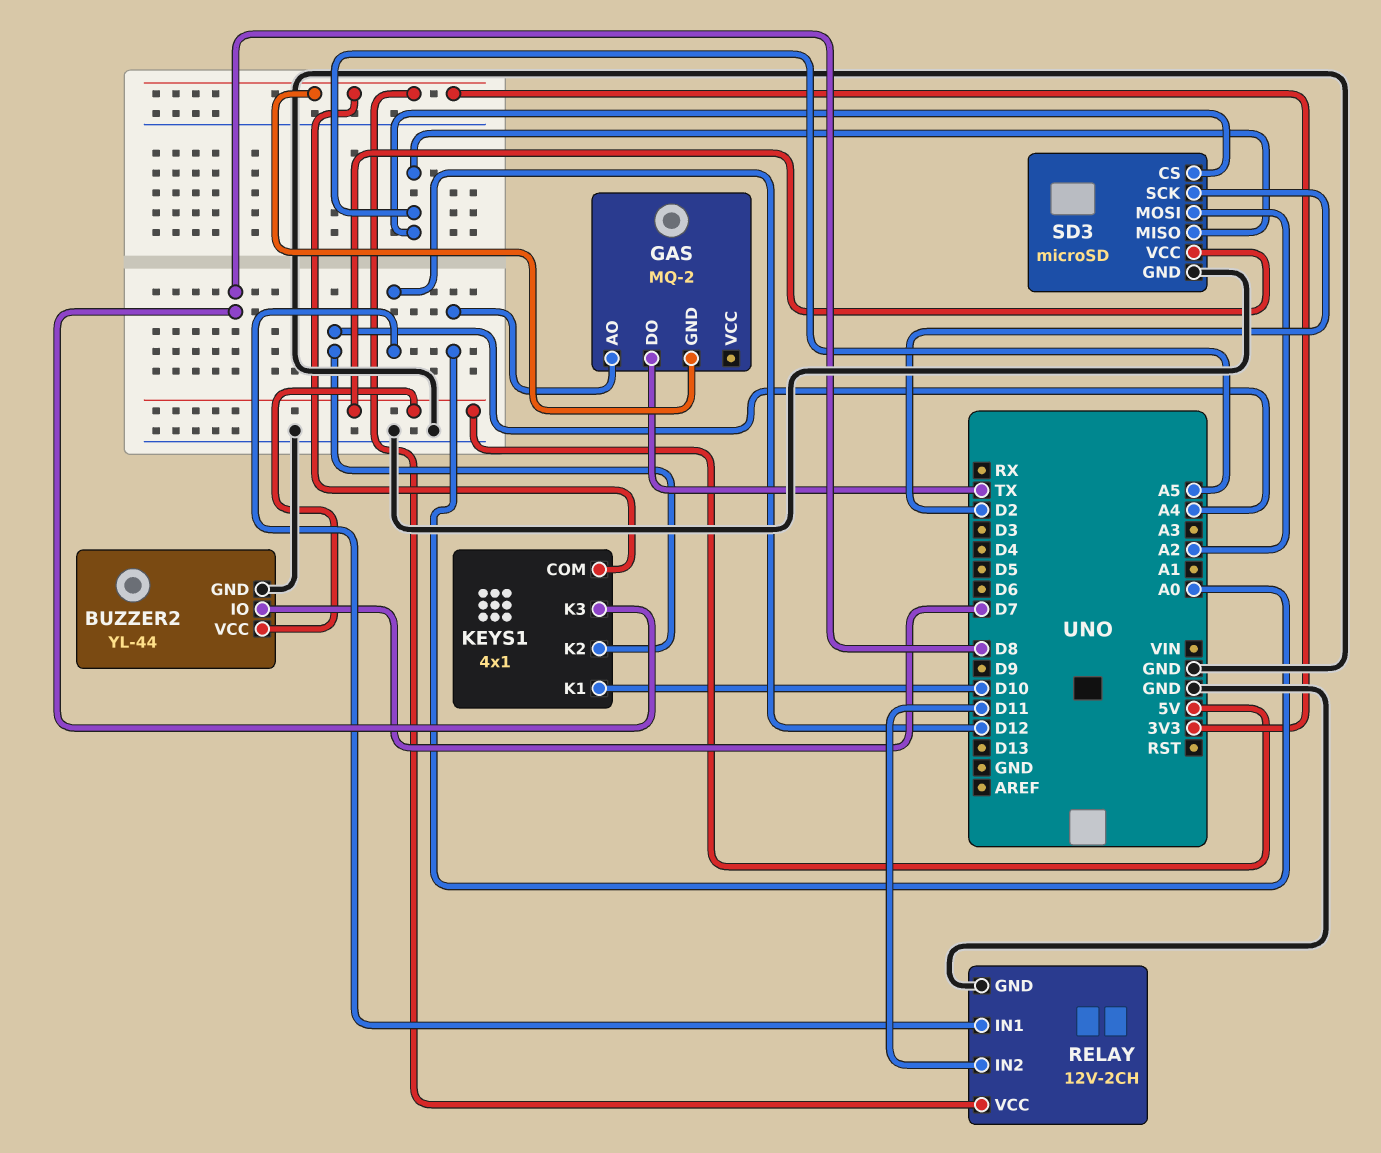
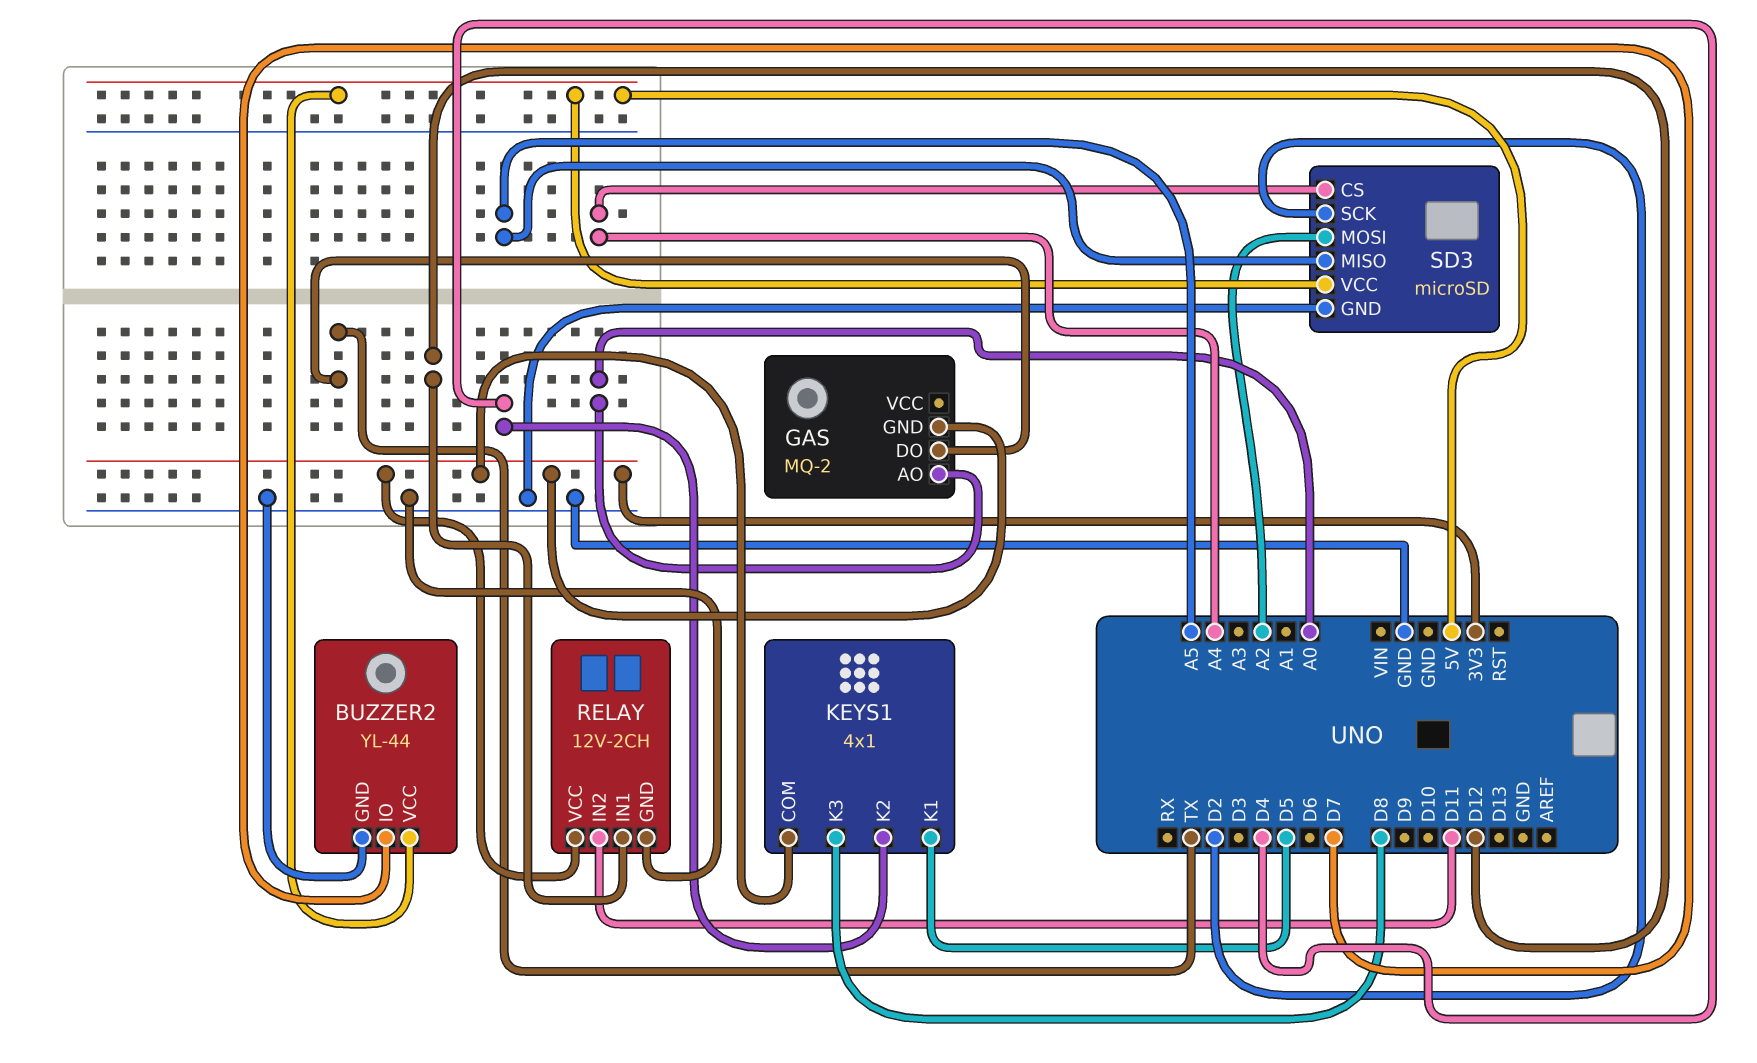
KEYS1 pin K1: D10 -> D5
KEYS1 pin K2: A4 -> D4
SD3 pin CS: A5 -> A4

